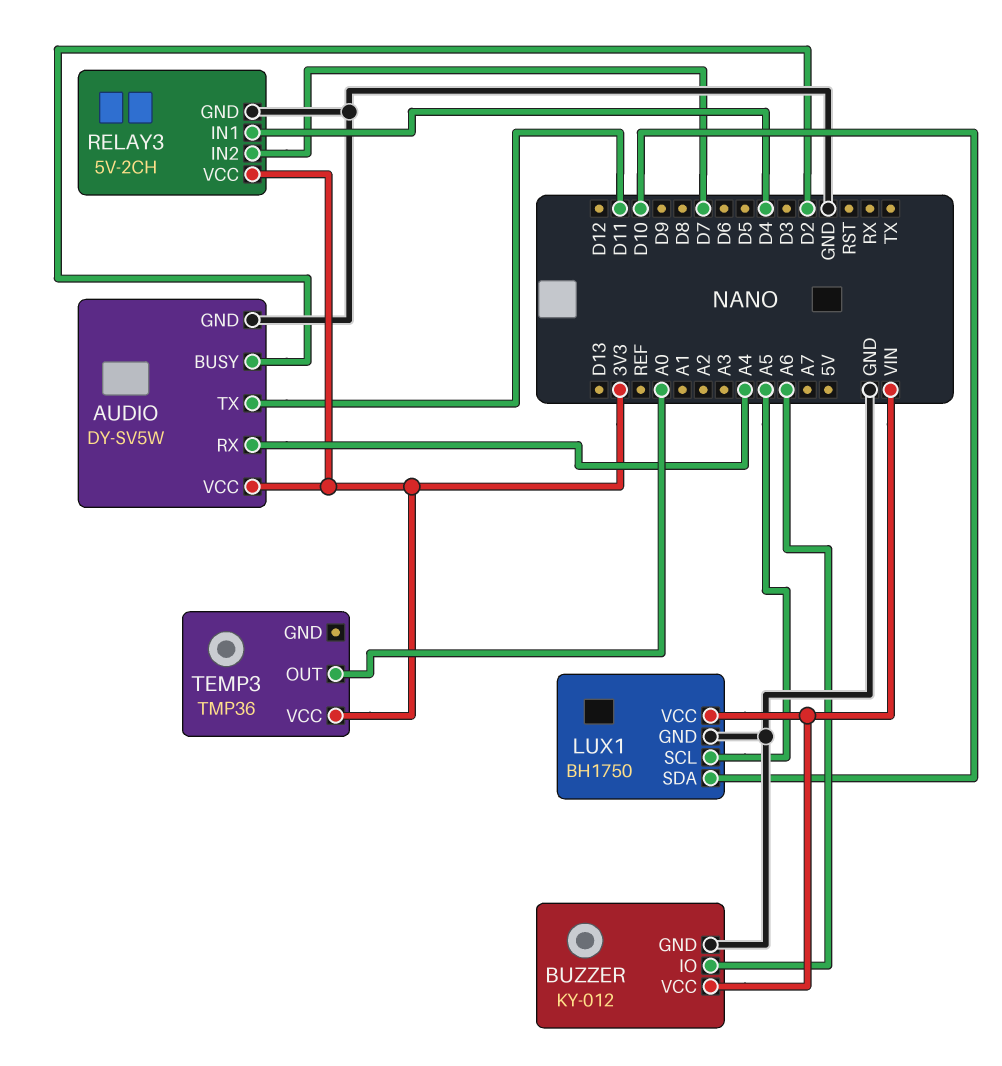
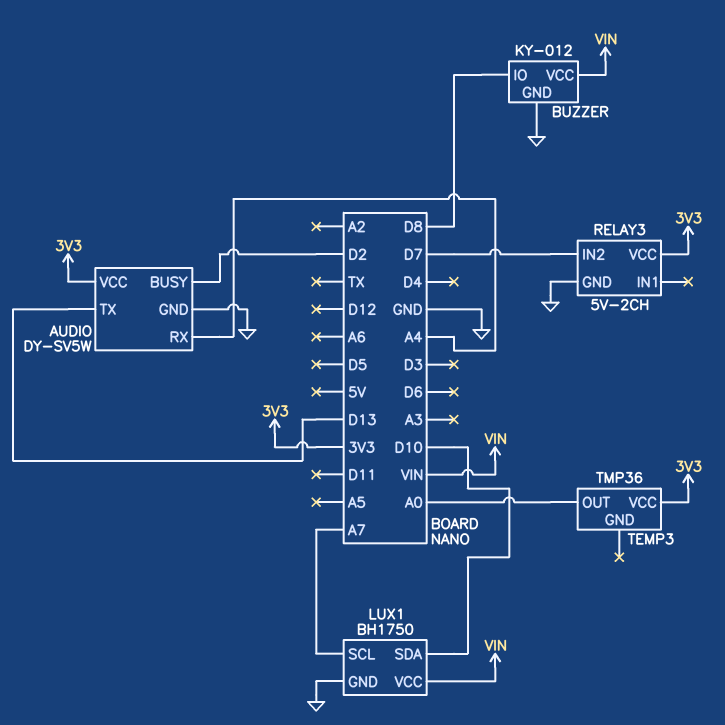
AUDIO pin TX: D11 -> D13
BUZZER pin IO: A6 -> D8
LUX1 pin SCL: A5 -> A7
RELAY3 pin IN1: D4 -> none

